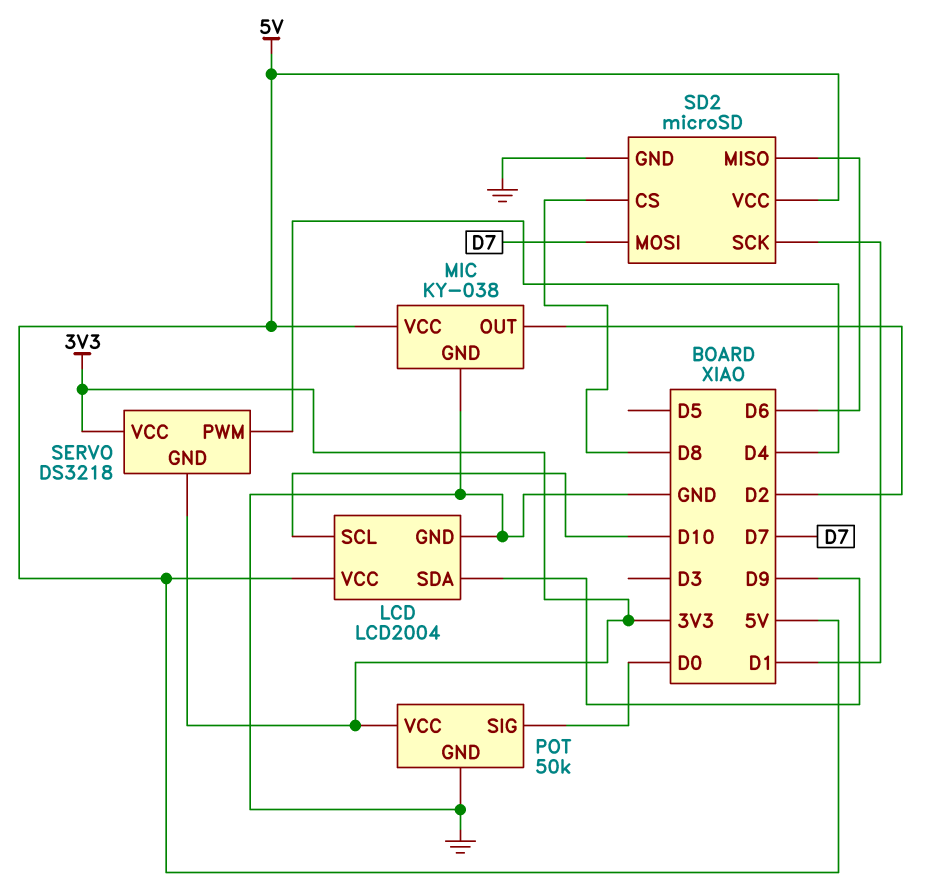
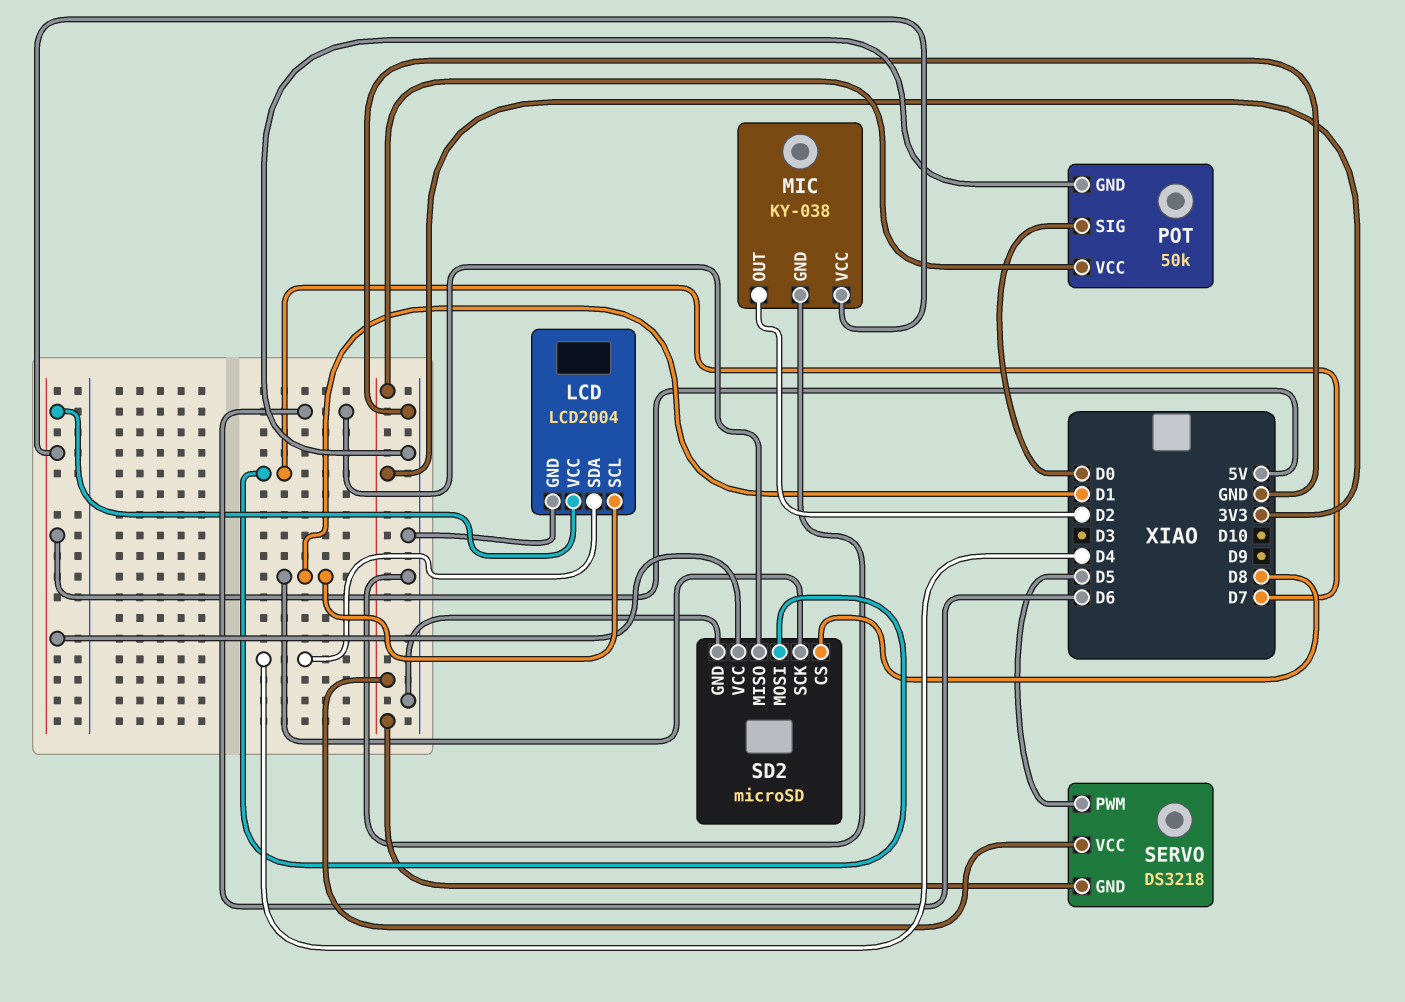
LCD pin SCL: D10 -> D1
LCD pin SDA: D9 -> D4
SERVO pin PWM: D4 -> D5

